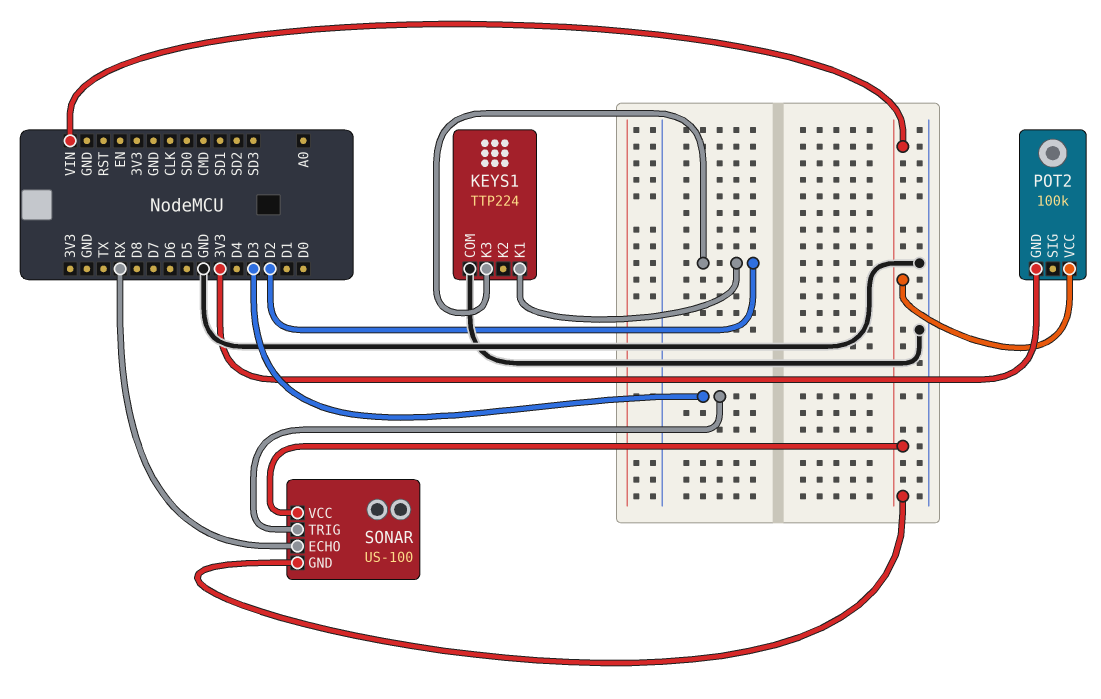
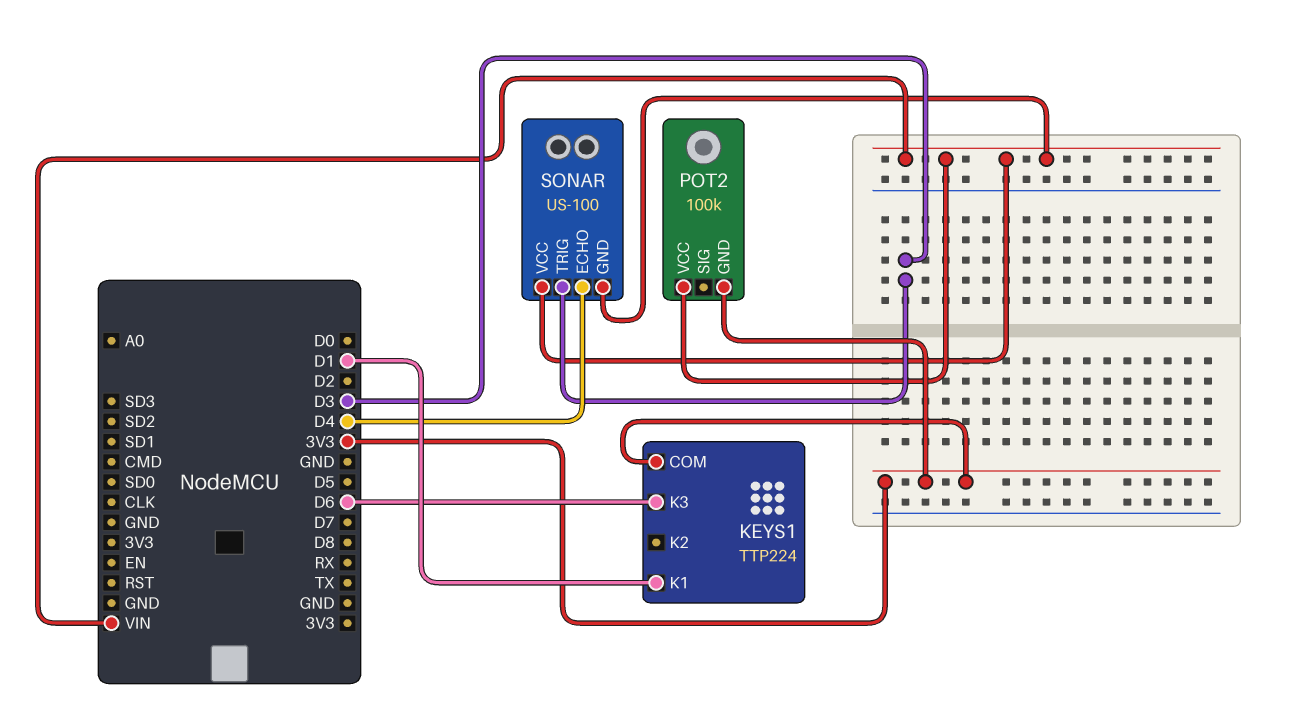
KEYS1 pin COM: GND -> 3V3
KEYS1 pin K1: D2 -> D1
KEYS1 pin K3: D2 -> D6
SONAR pin ECHO: RX -> D4

